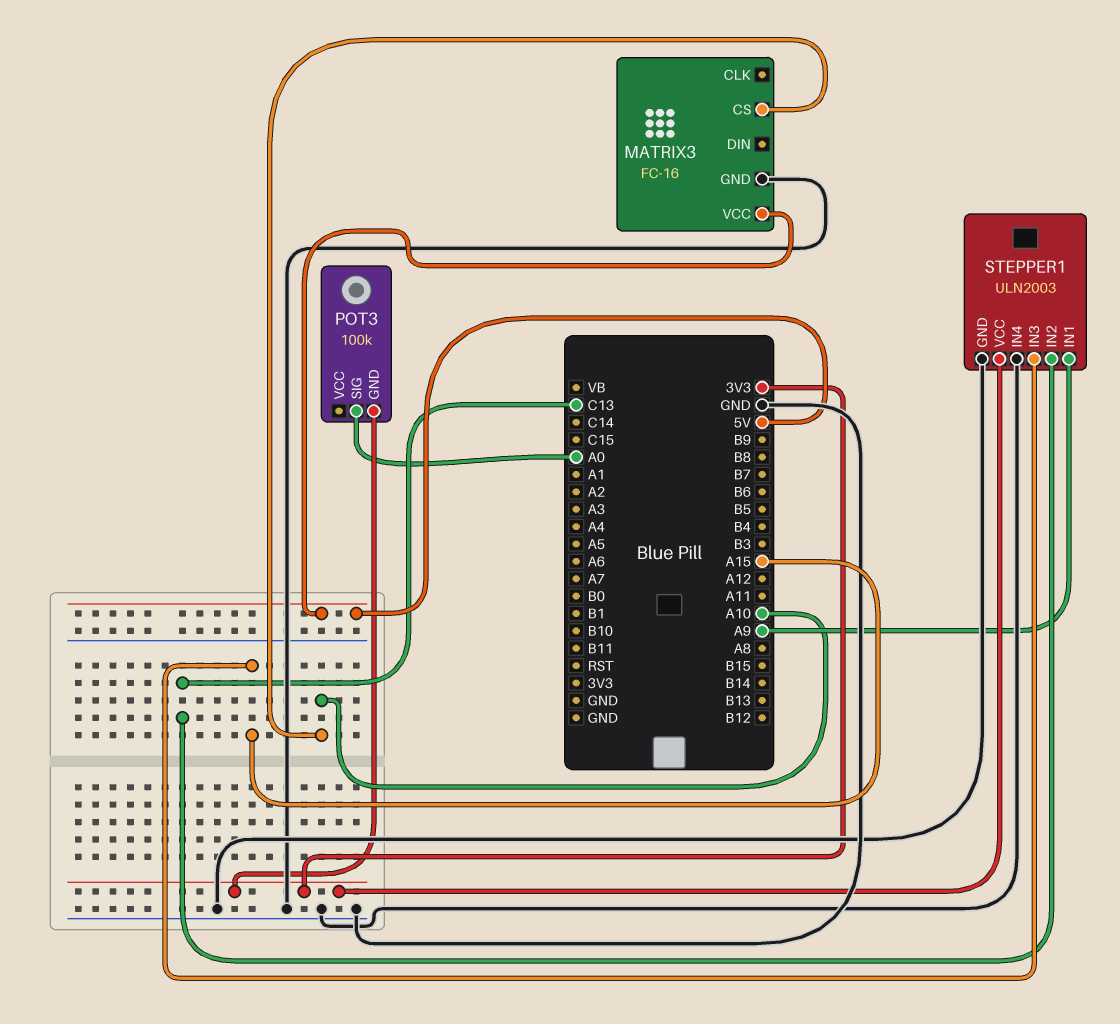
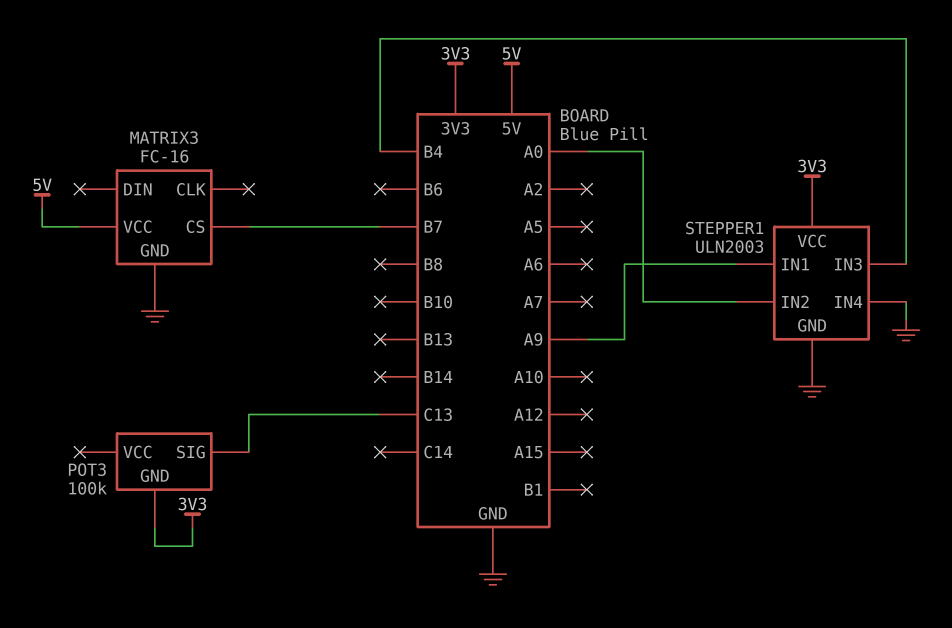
MATRIX3 pin CS: A10 -> B7
POT3 pin SIG: A0 -> C13
STEPPER1 pin IN2: C13 -> A0
STEPPER1 pin IN3: A15 -> B4

